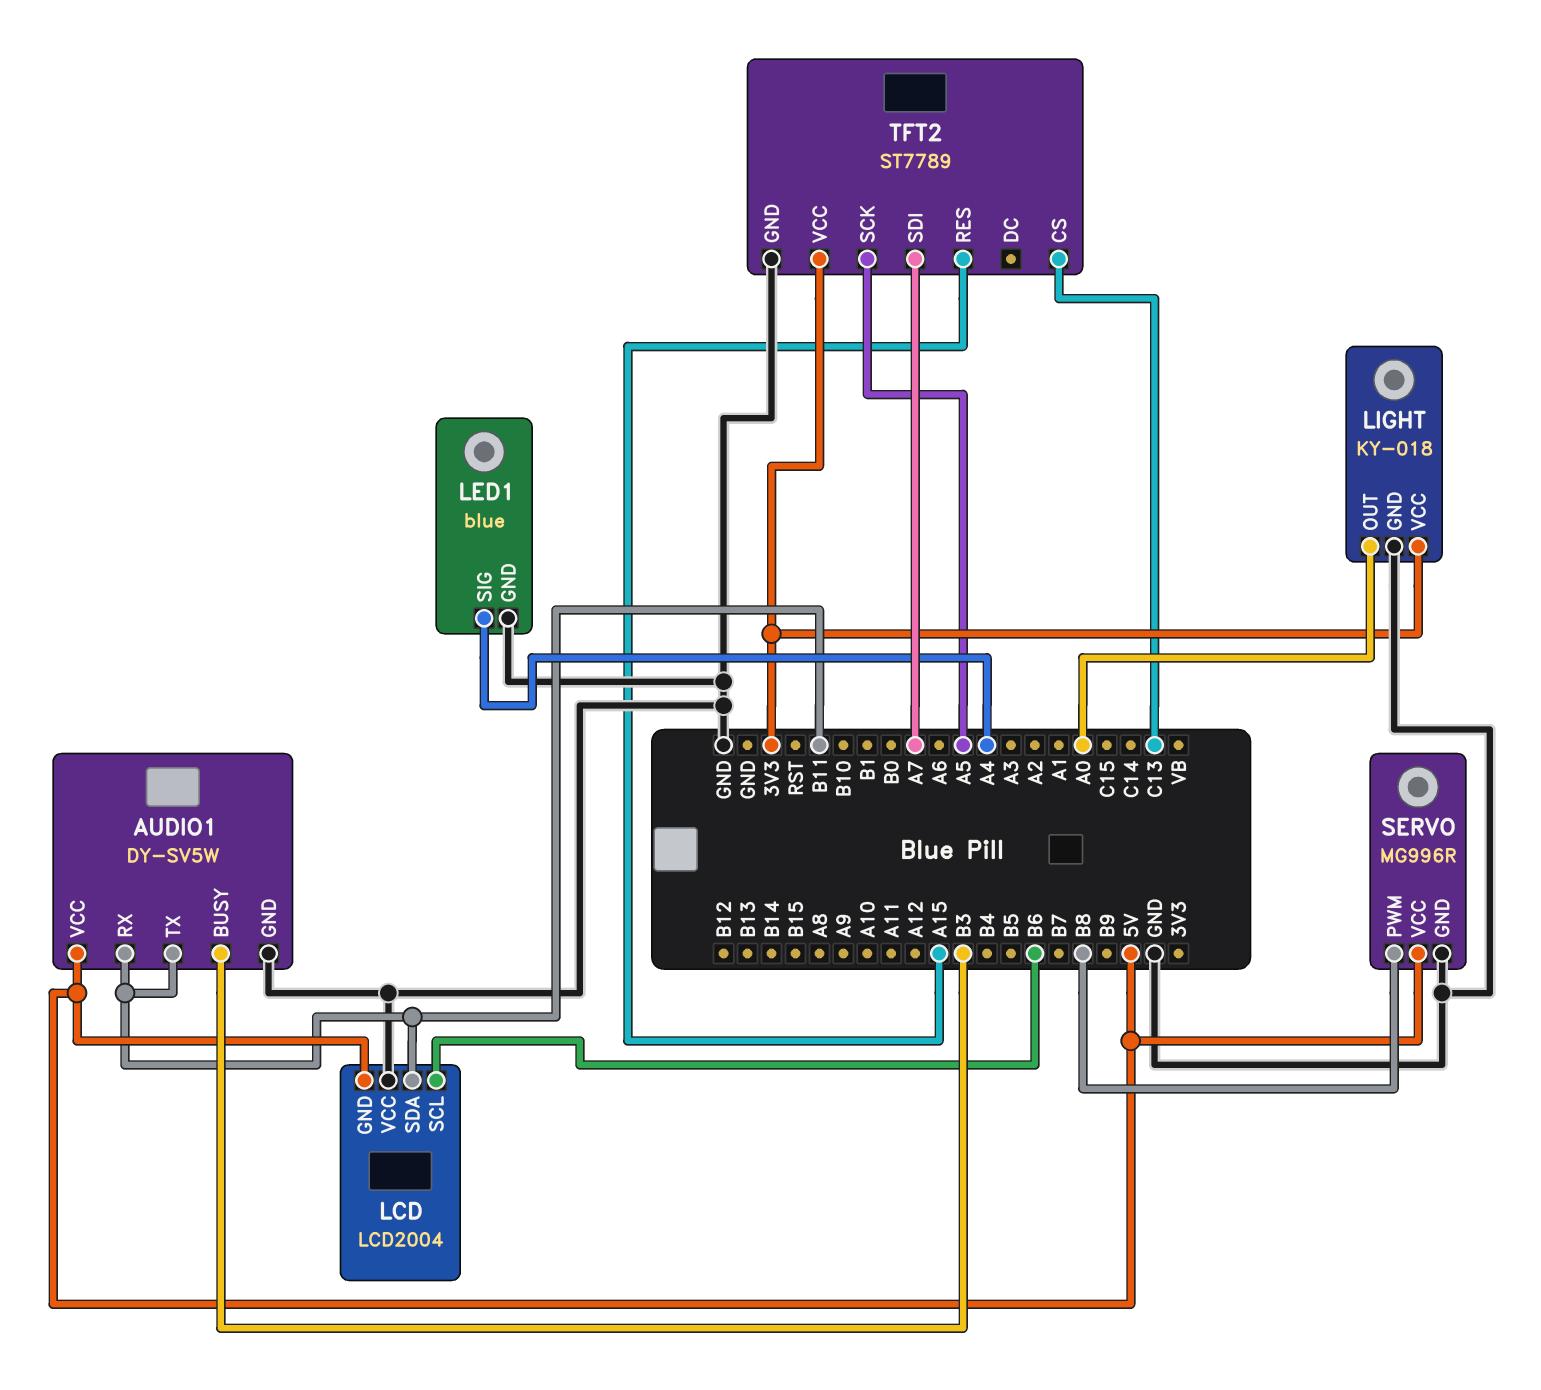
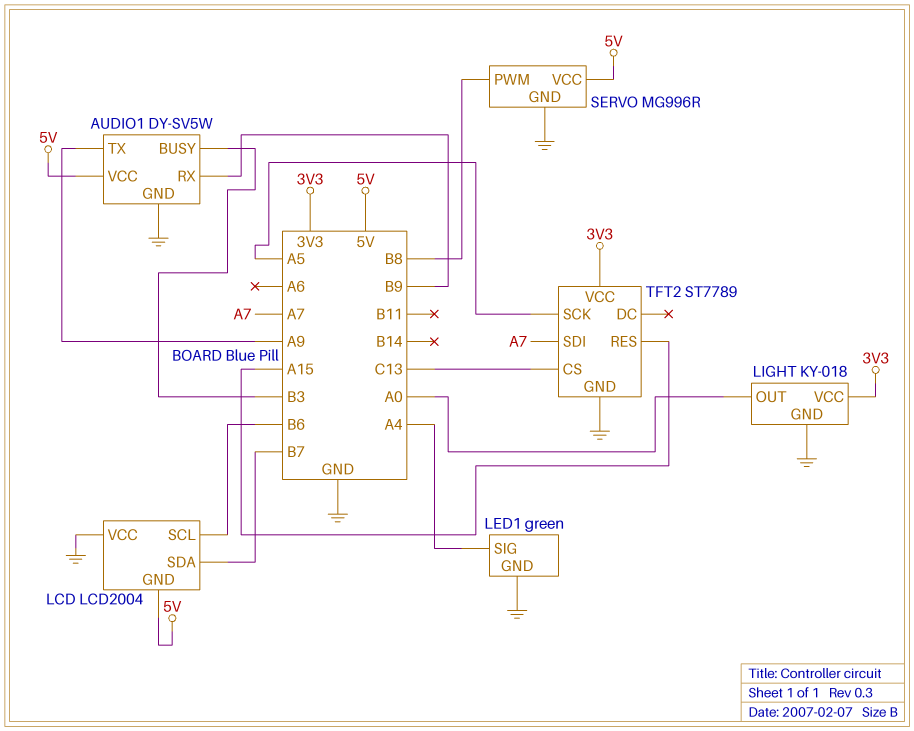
AUDIO1 pin RX: B11 -> B9
AUDIO1 pin TX: B11 -> A9
LCD pin SDA: B11 -> B7
LED1: blue -> green

